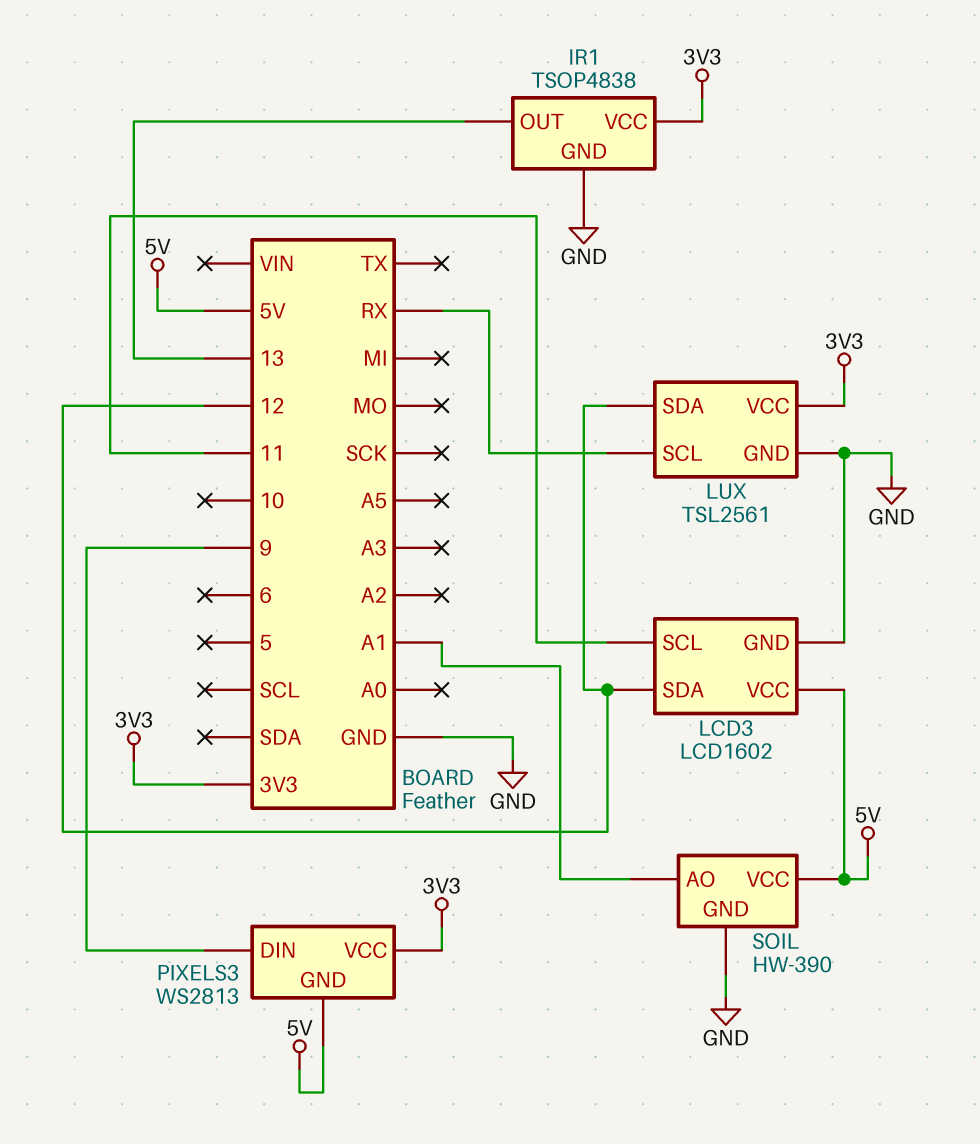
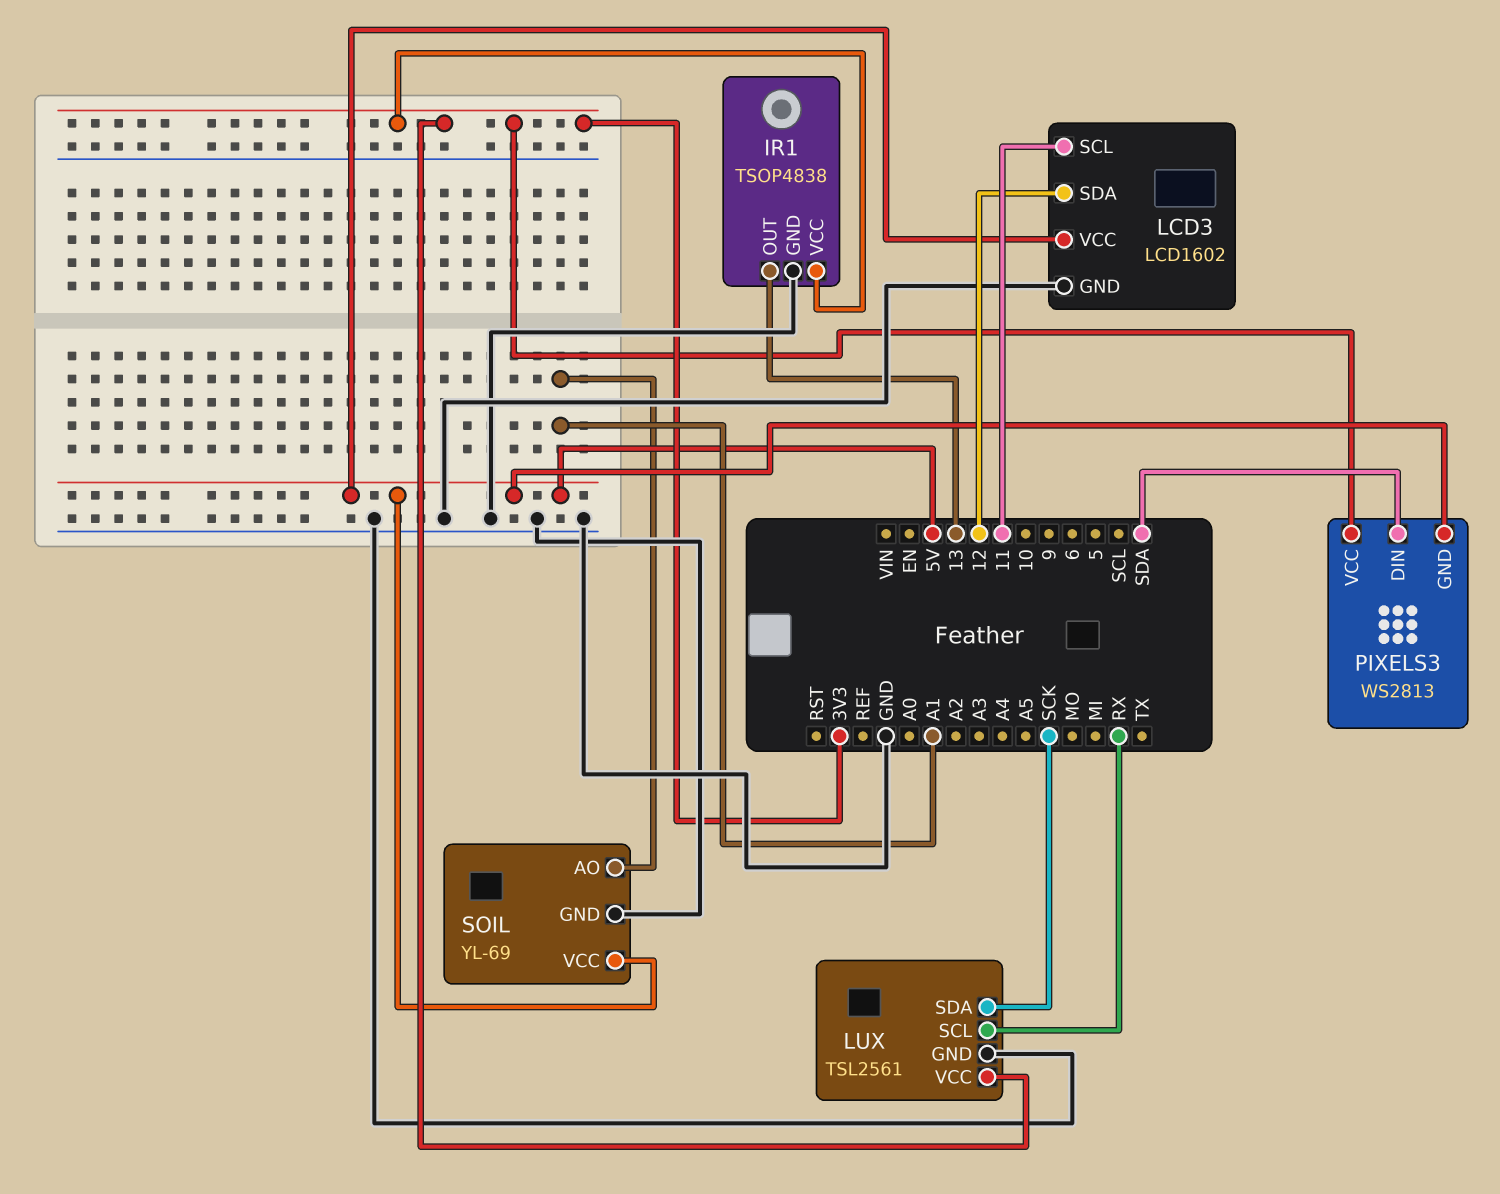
LUX pin SDA: 12 -> SCK
PIXELS3 pin DIN: 9 -> SDA
SOIL: HW-390 -> YL-69

